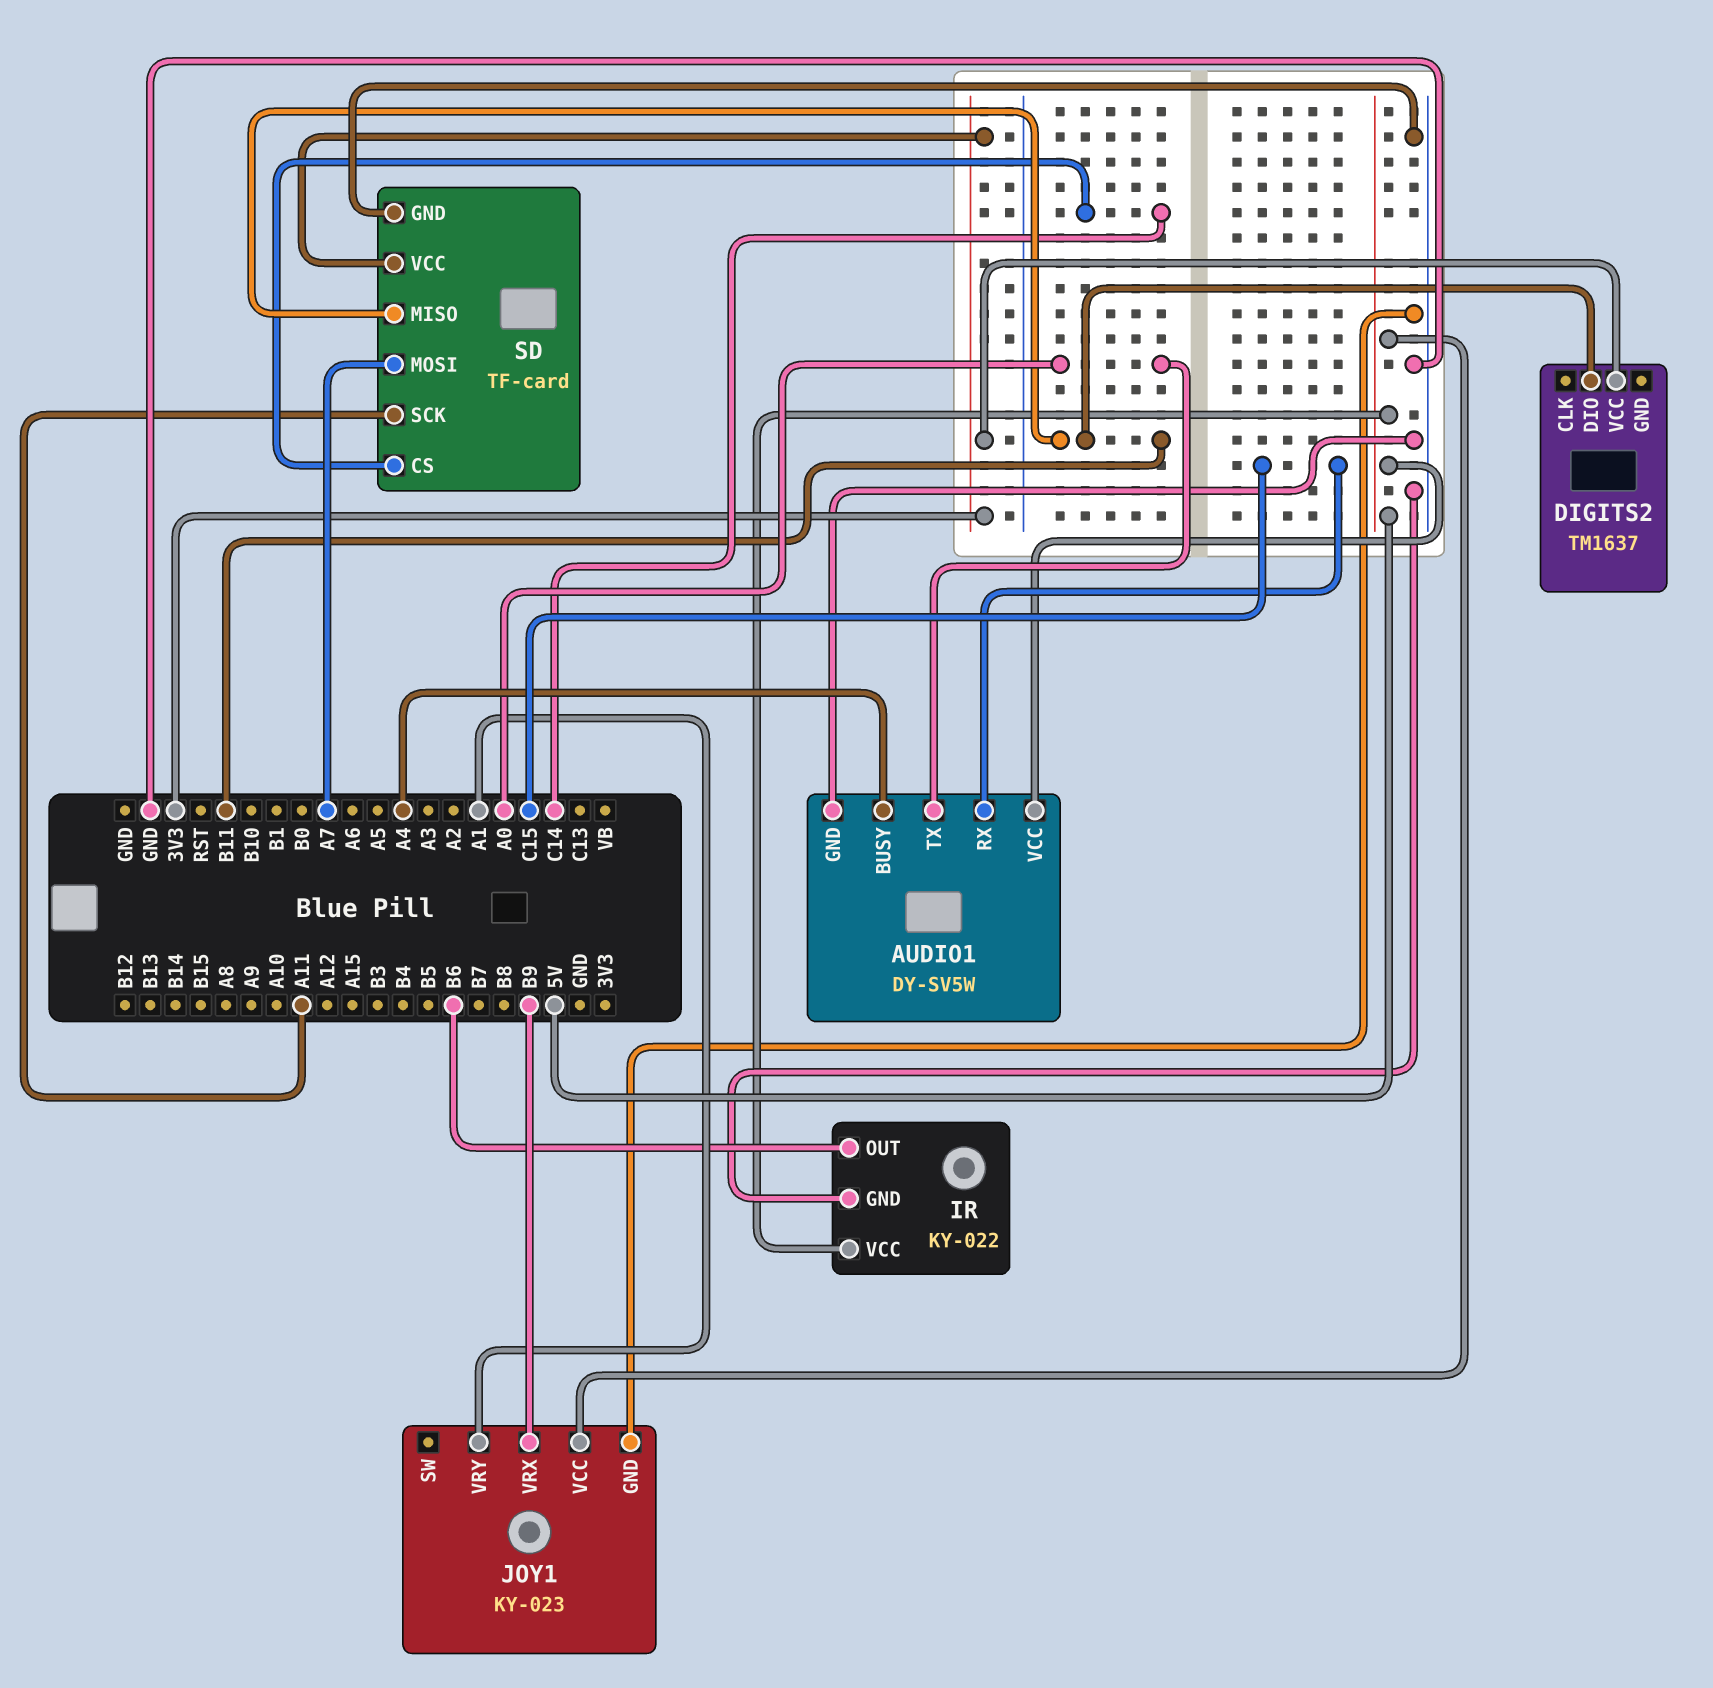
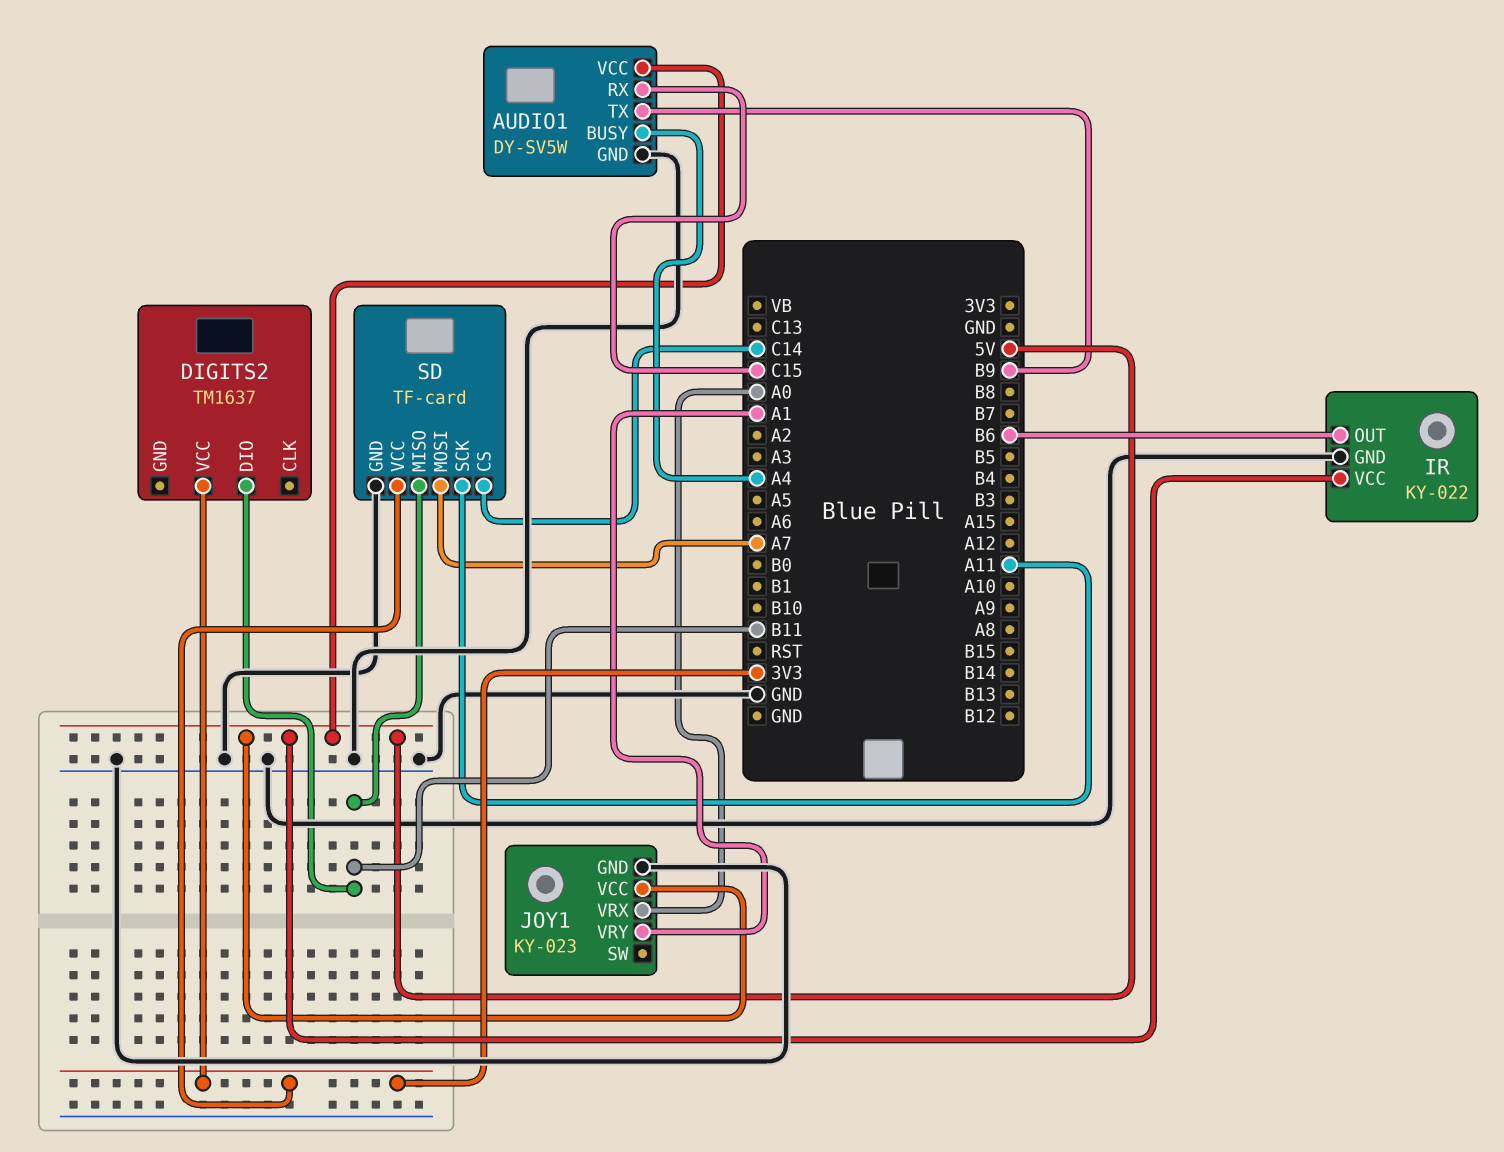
AUDIO1 pin TX: A0 -> B9
JOY1 pin VRX: B9 -> A0

